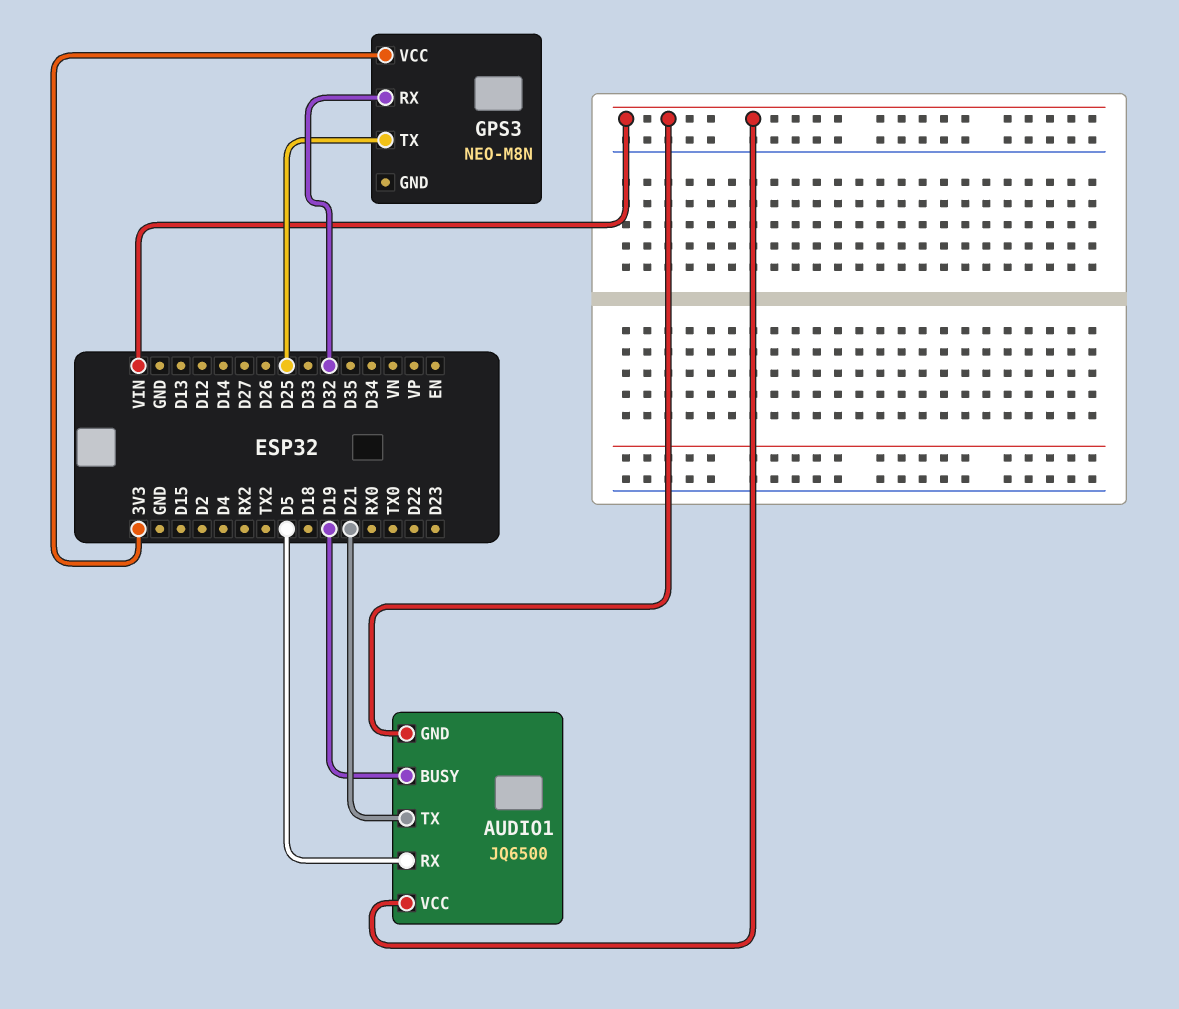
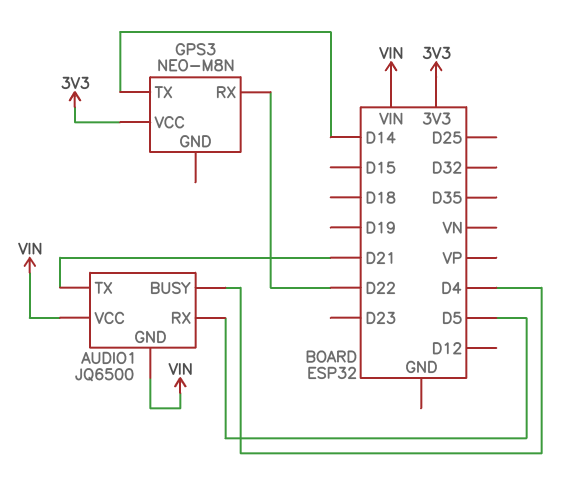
AUDIO1 pin BUSY: D19 -> D4
GPS3 pin RX: D32 -> D22
GPS3 pin TX: D25 -> D14

